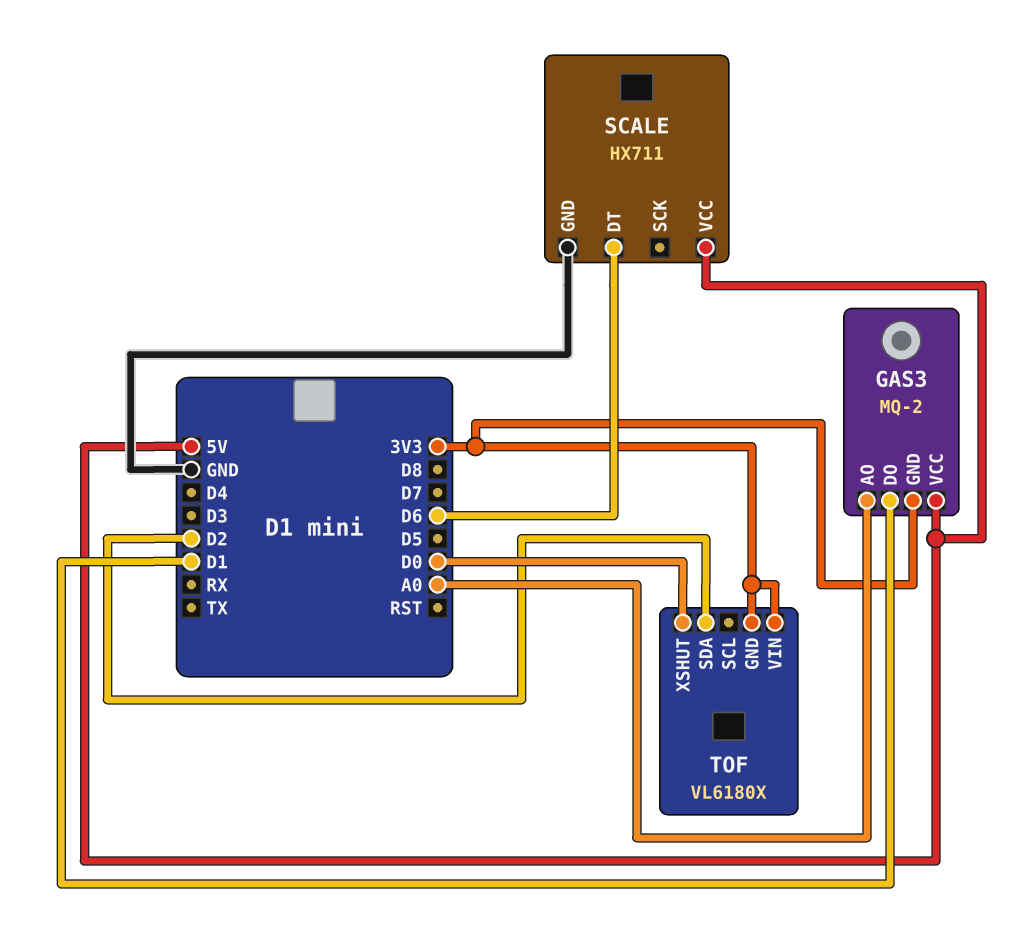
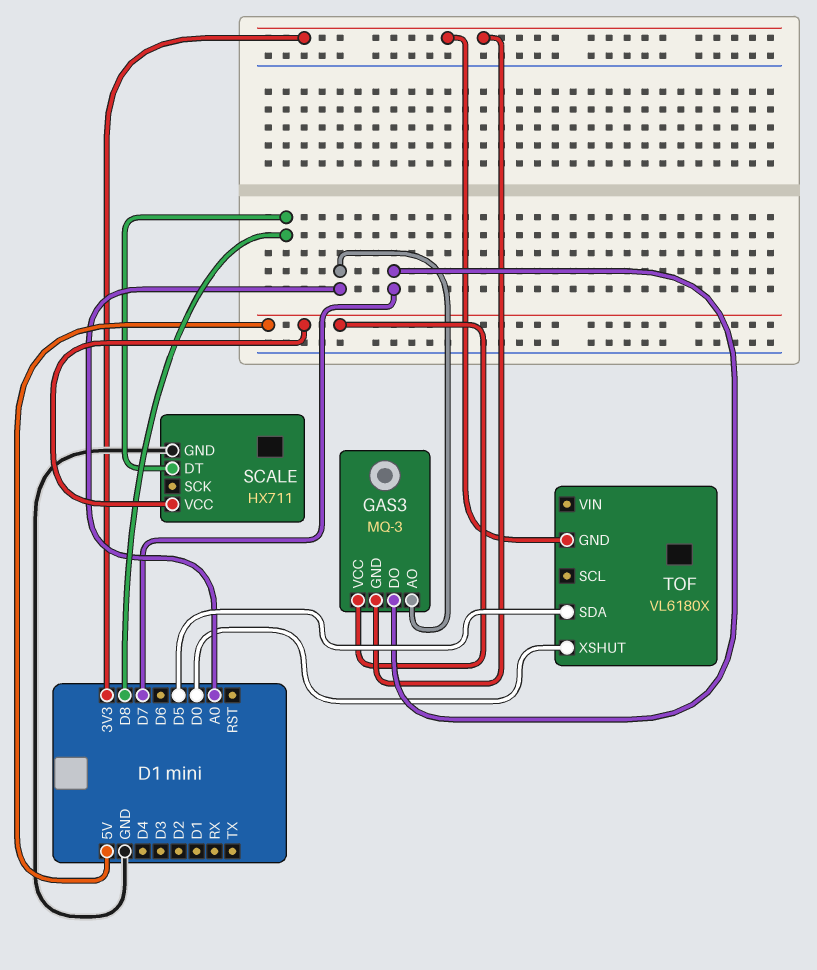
GAS3: MQ-2 -> MQ-3
GAS3 pin DO: D1 -> D7
SCALE pin DT: D6 -> D8
TOF pin SDA: D2 -> D5
TOF pin VIN: 3V3 -> none

